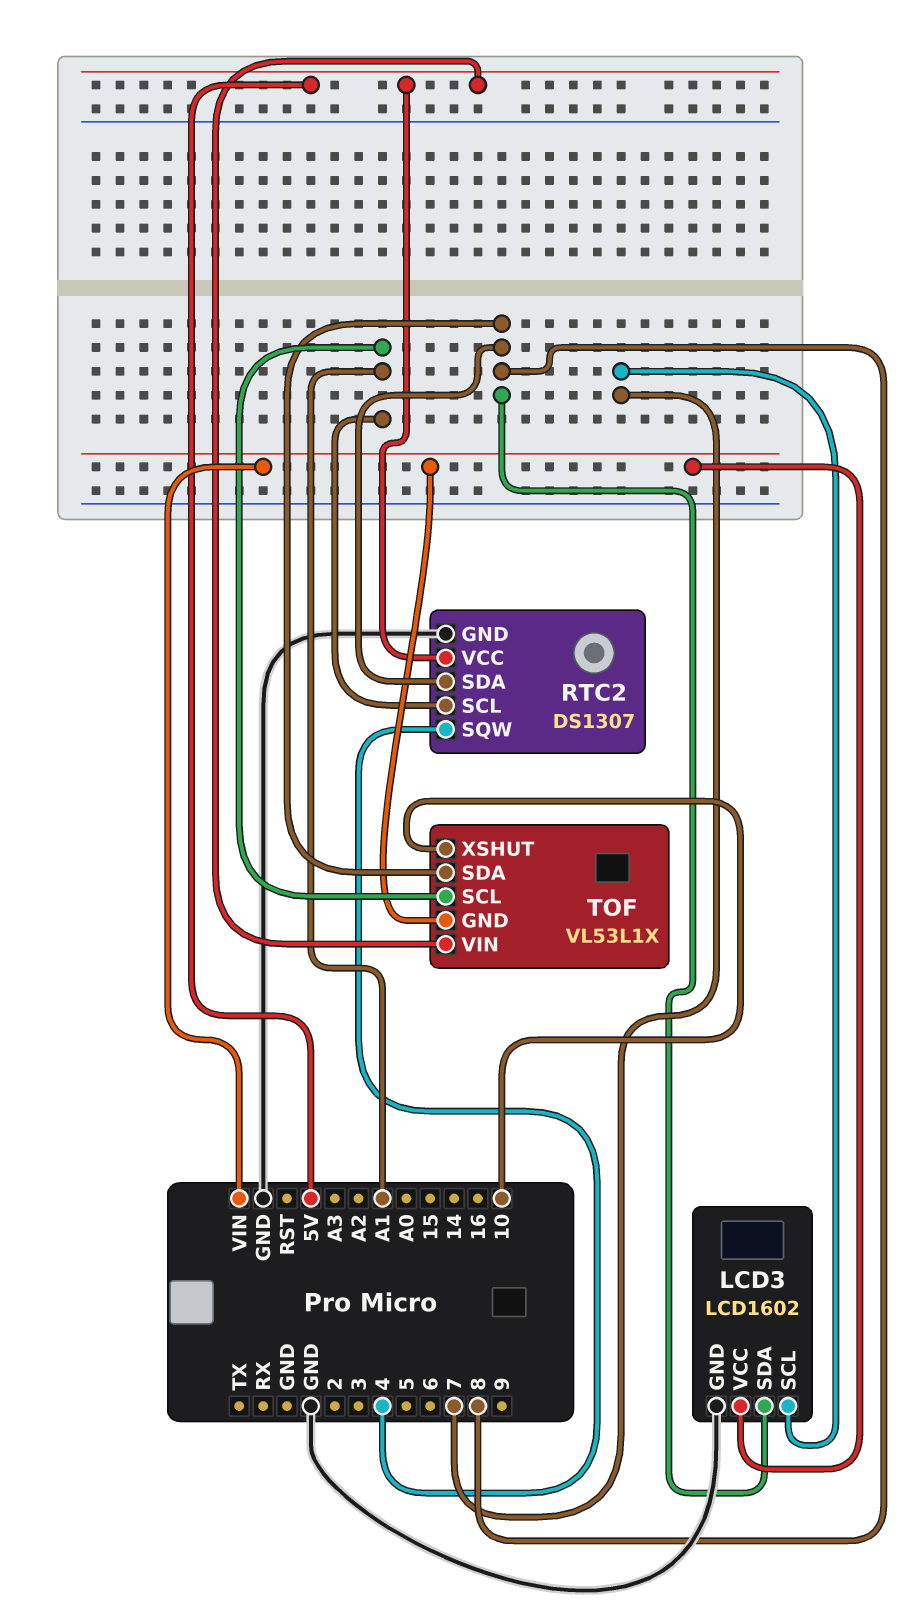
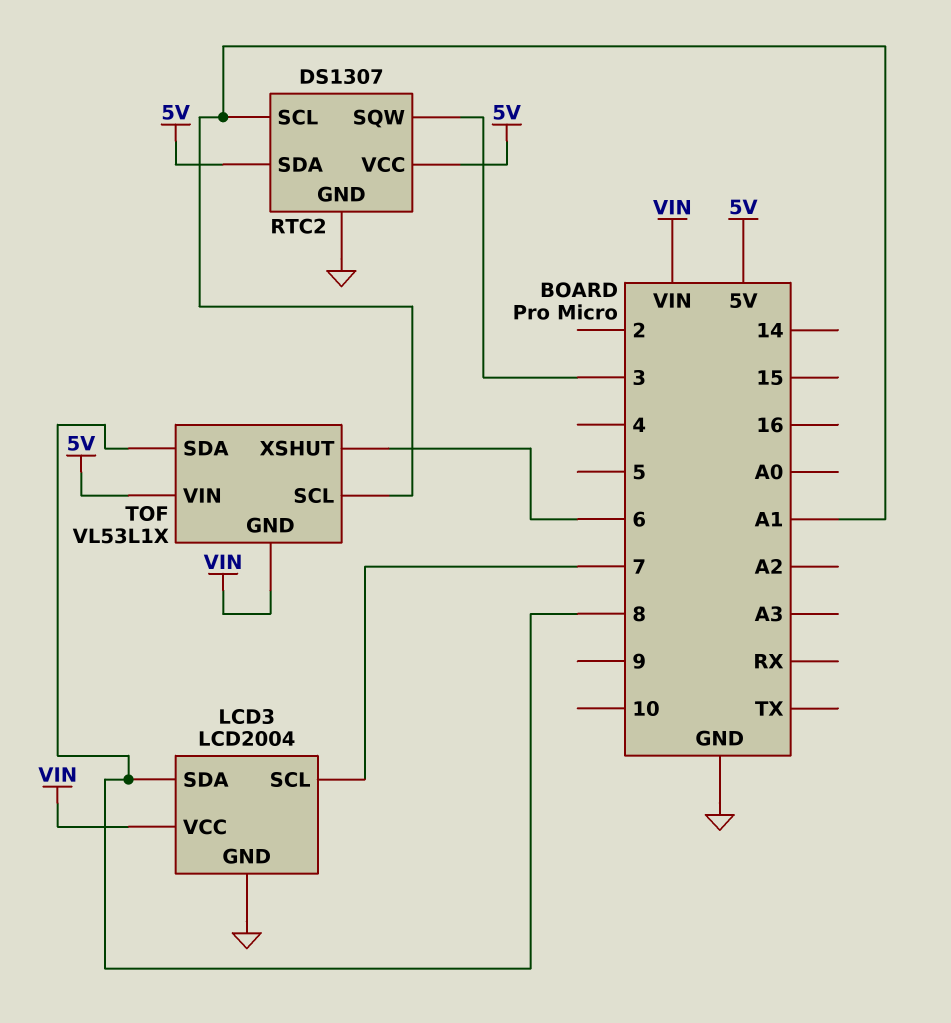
LCD3: LCD1602 -> LCD2004
RTC2 pin SDA: 8 -> 5V
RTC2 pin SQW: 4 -> 3
TOF pin XSHUT: 10 -> 6

